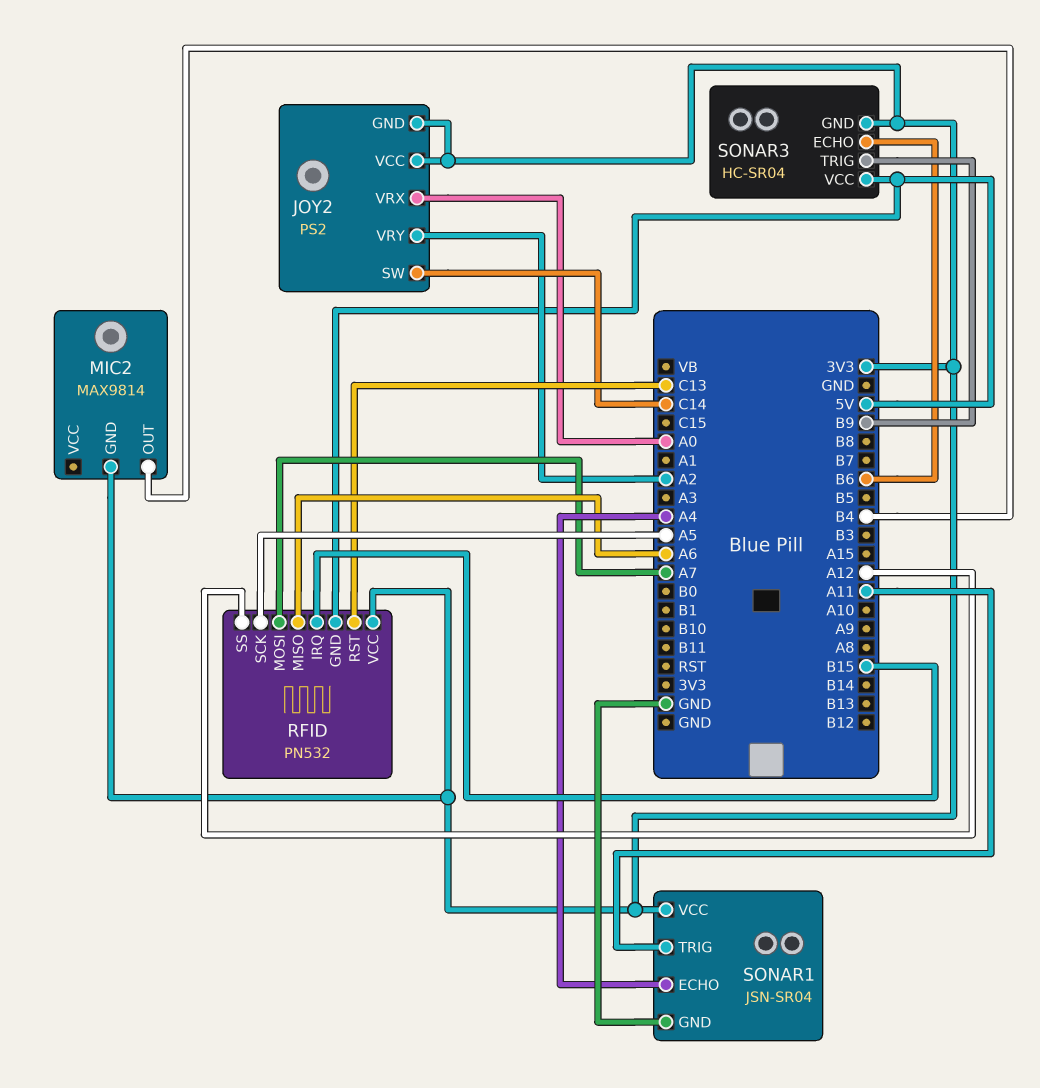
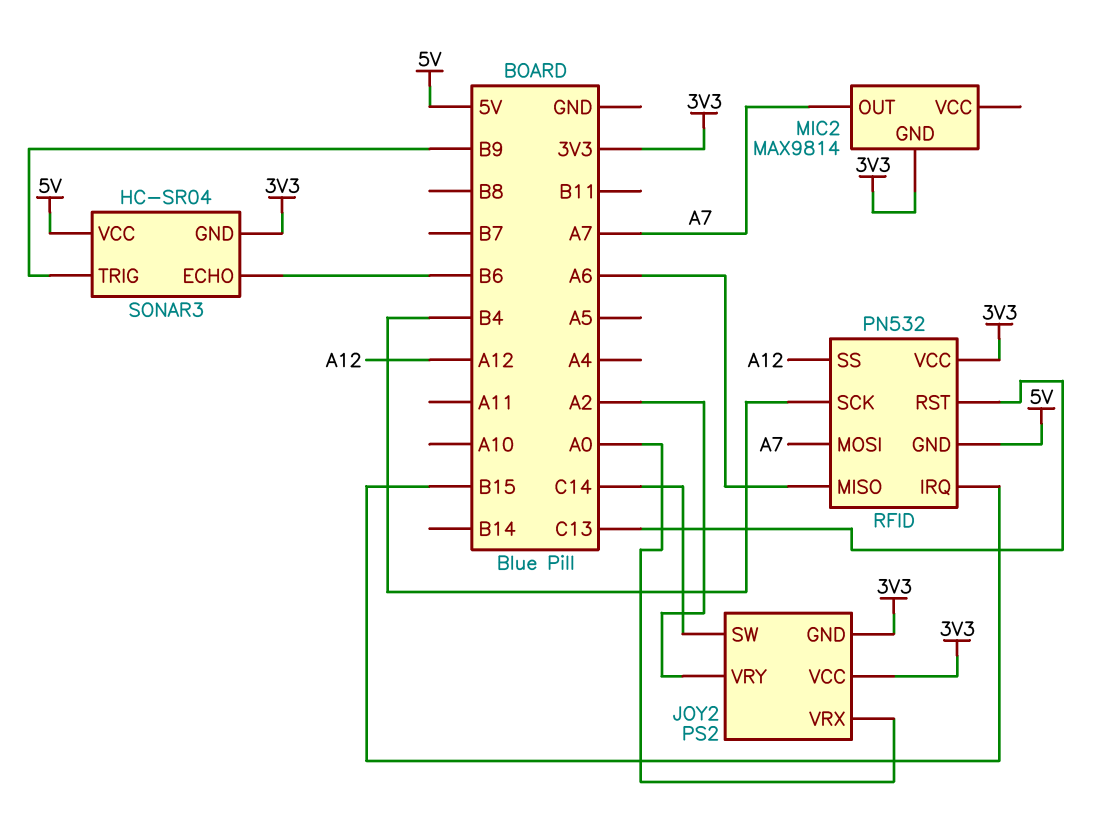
MIC2 pin OUT: B4 -> A7
RFID pin SCK: A5 -> B4
SONAR1: JSN-SR04 -> none
SONAR1 pin ECHO: A4 -> none
SONAR1 pin GND: GND -> none
SONAR1 pin TRIG: A11 -> none
SONAR1 pin VCC: 3V3 -> none

